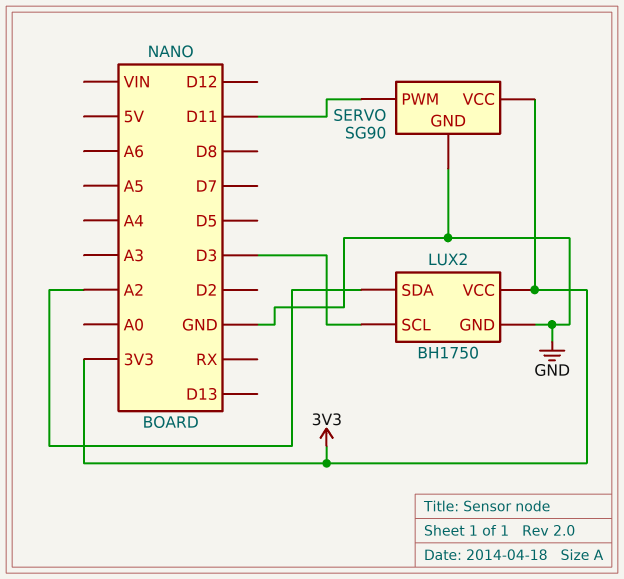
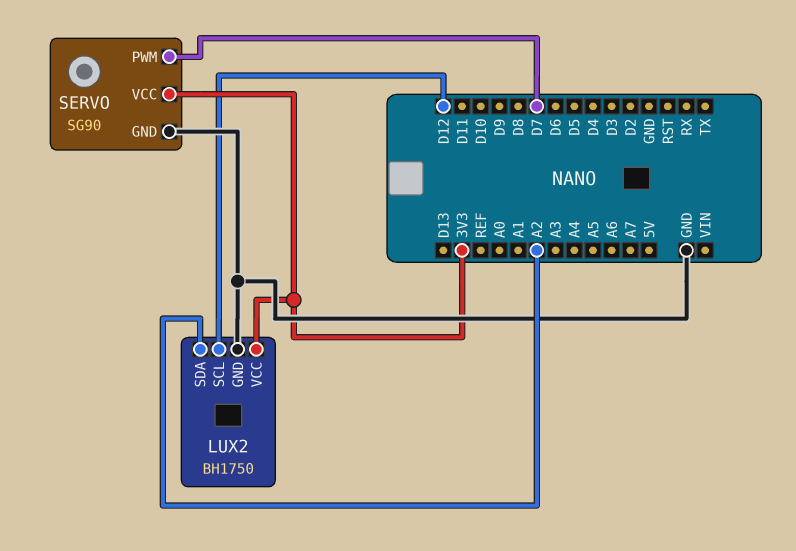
LUX2 pin SCL: D3 -> D12
SERVO pin PWM: D11 -> D7

